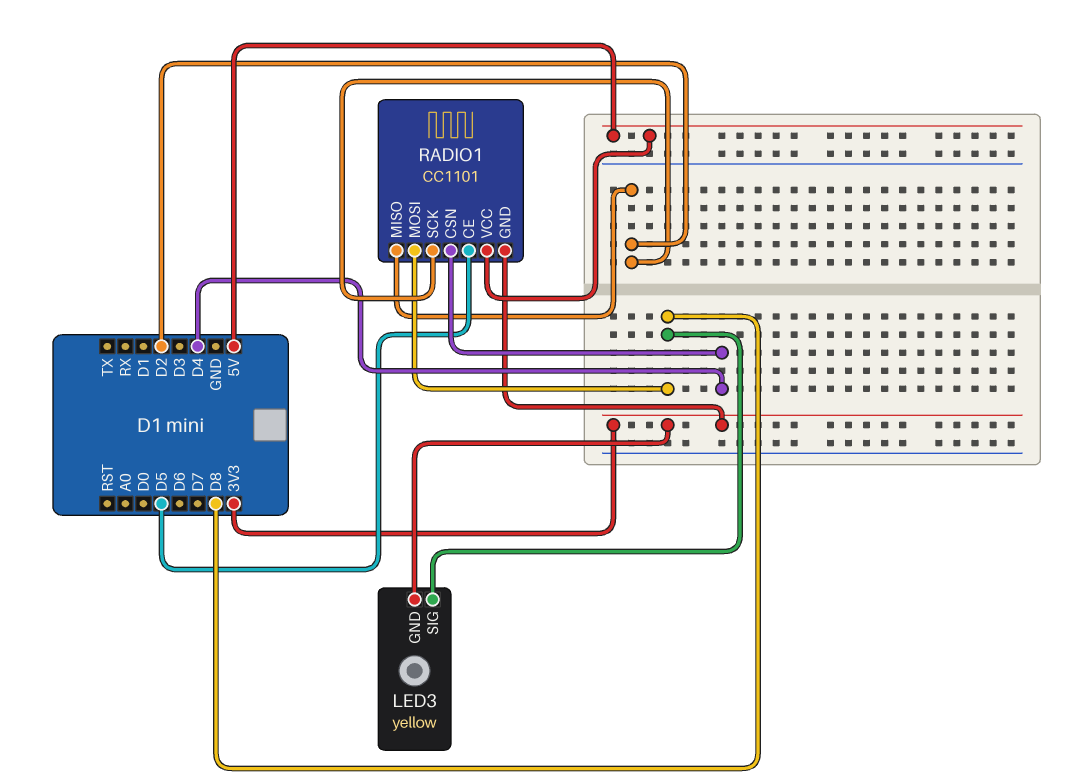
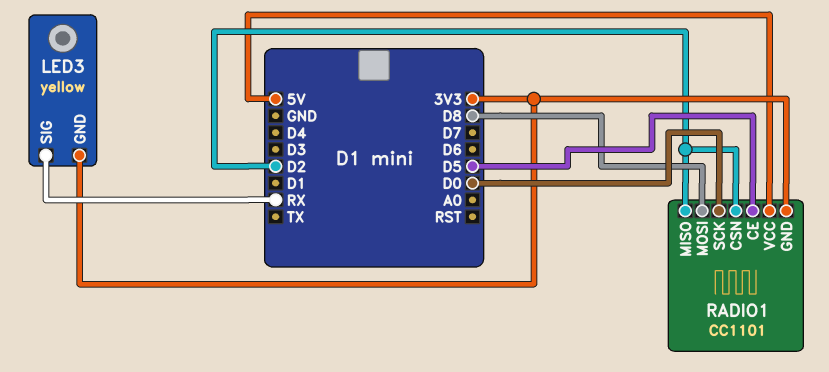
LED3 pin SIG: D8 -> RX
RADIO1 pin CSN: D4 -> D2
RADIO1 pin SCK: D2 -> D0

